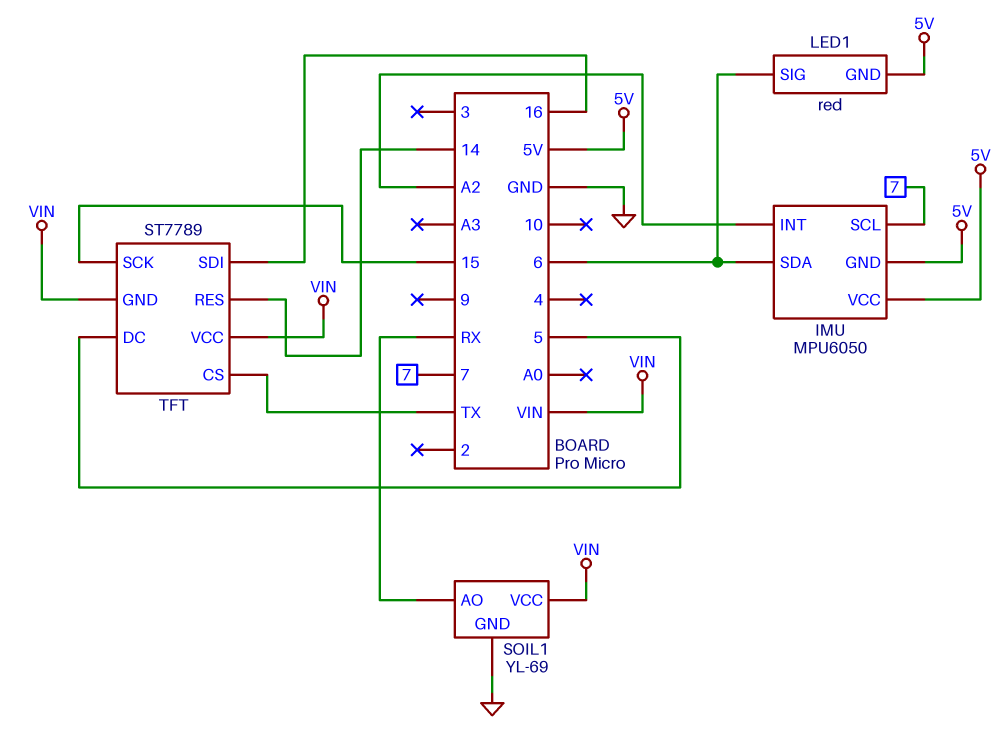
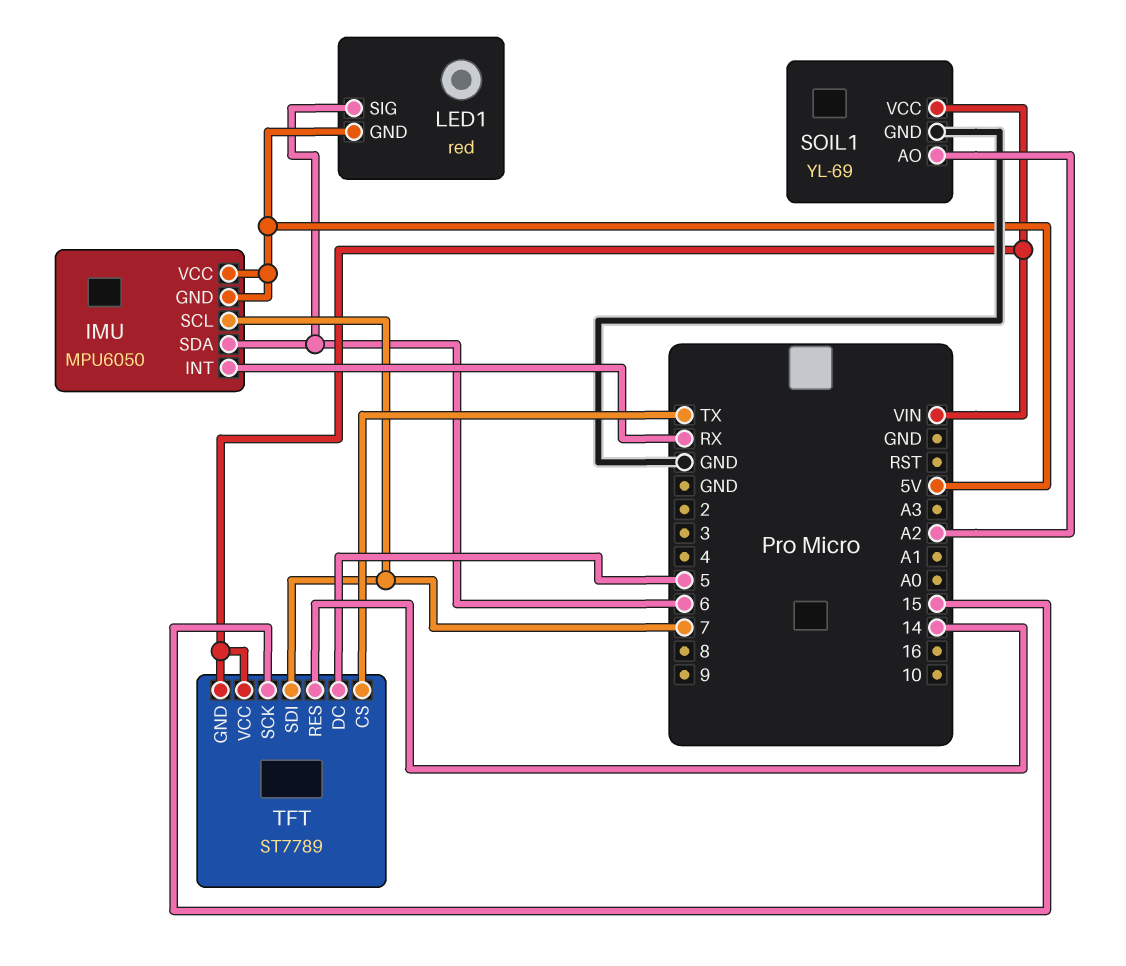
IMU pin INT: A2 -> RX
SOIL1 pin AO: RX -> A2
TFT pin SDI: 16 -> 7

